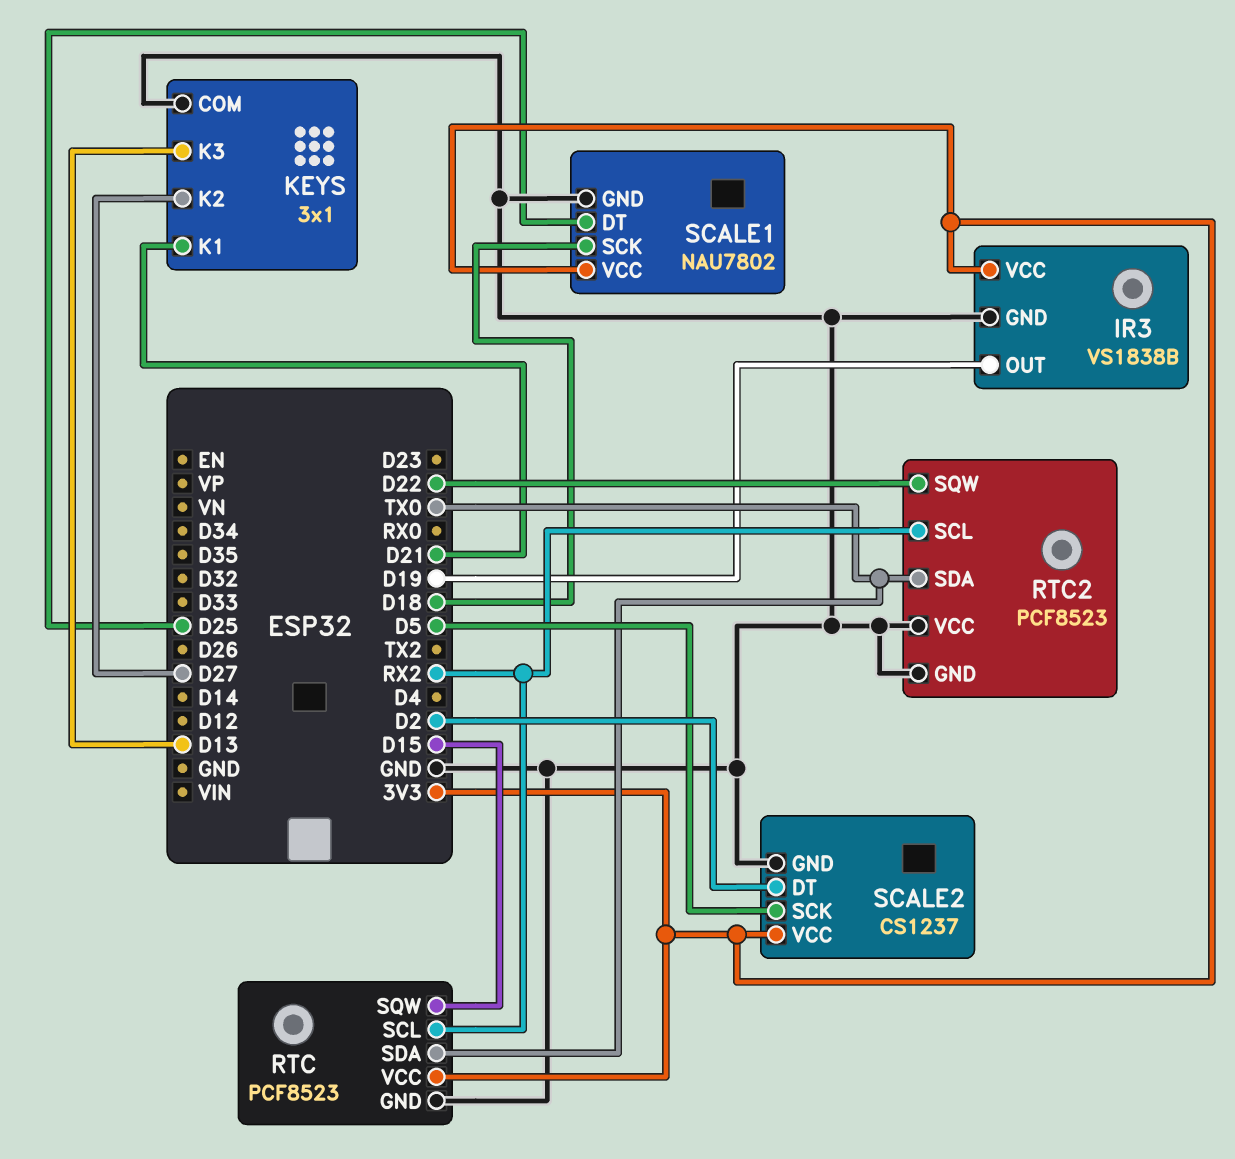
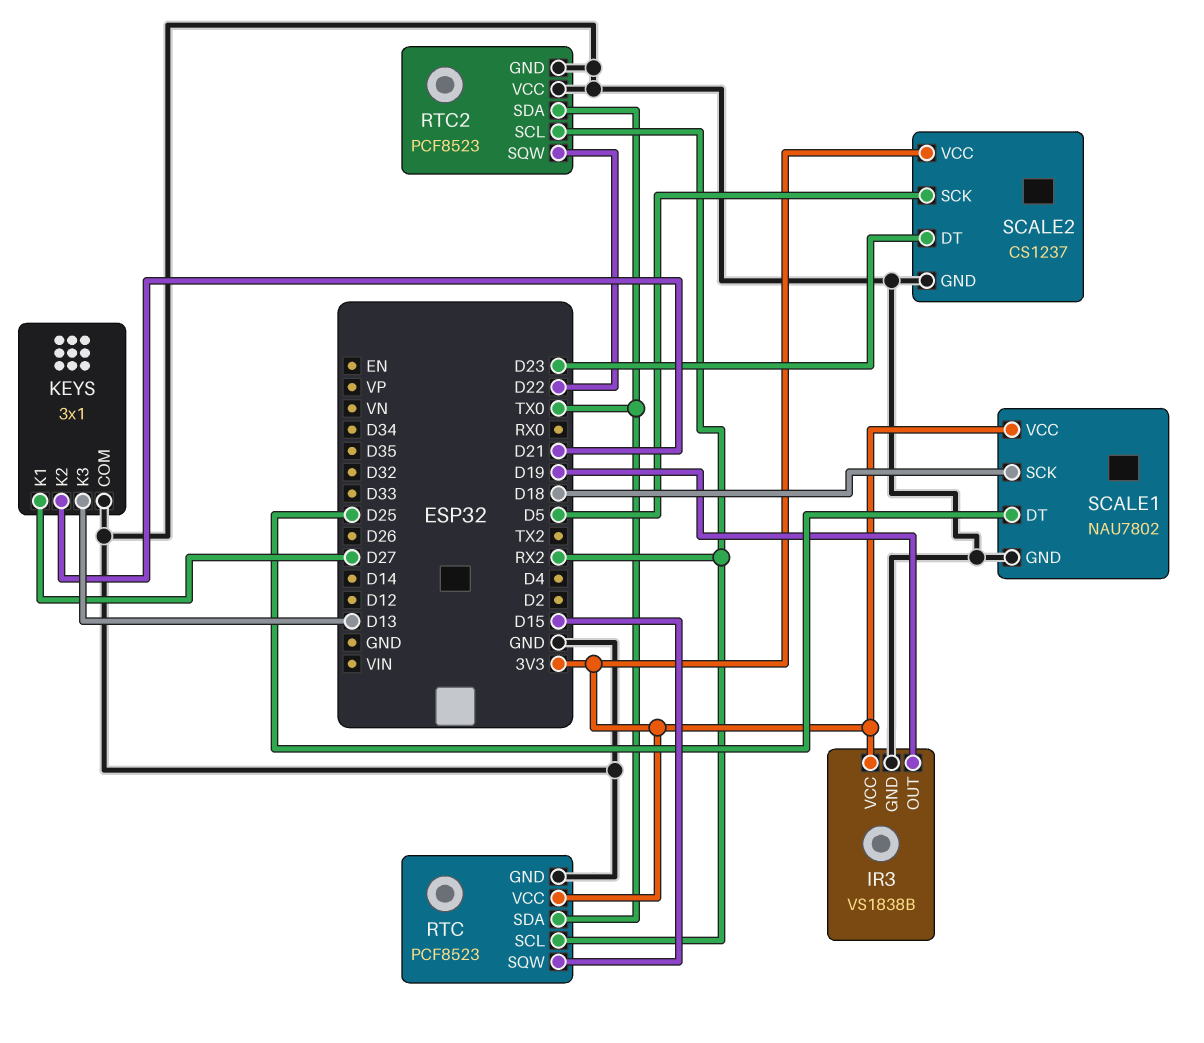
KEYS pin K1: D21 -> D27
KEYS pin K2: D27 -> D21
SCALE2 pin DT: D2 -> D23

